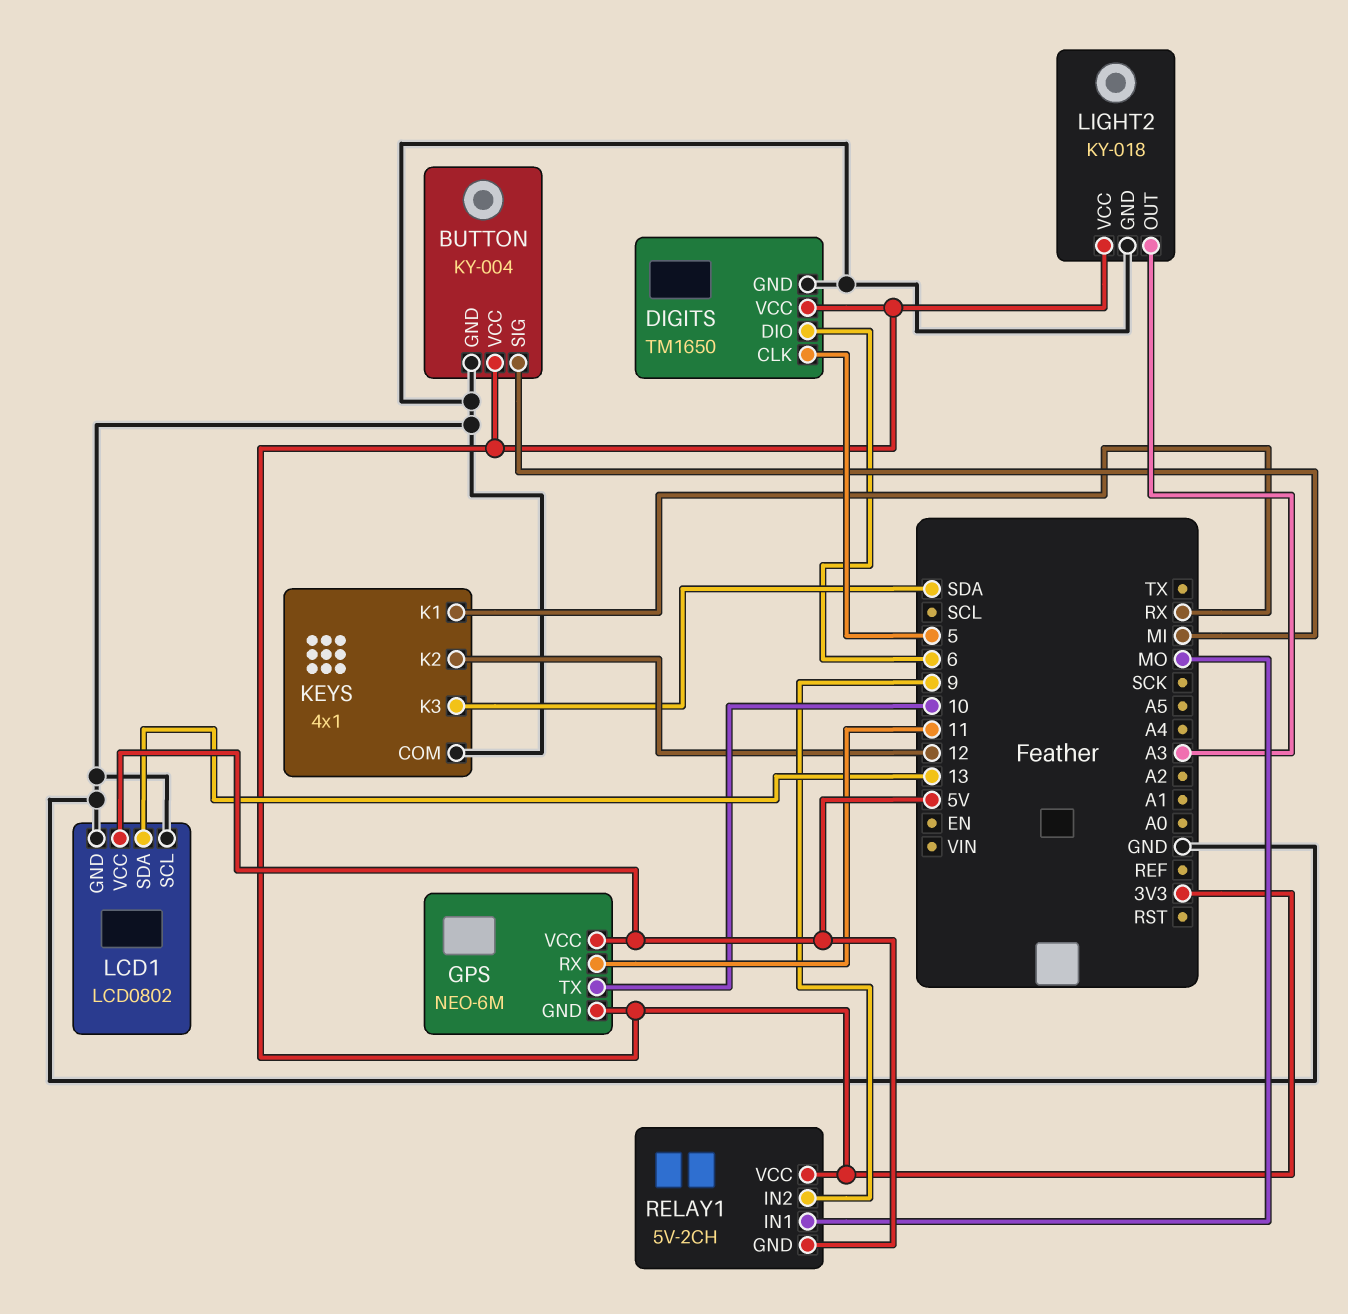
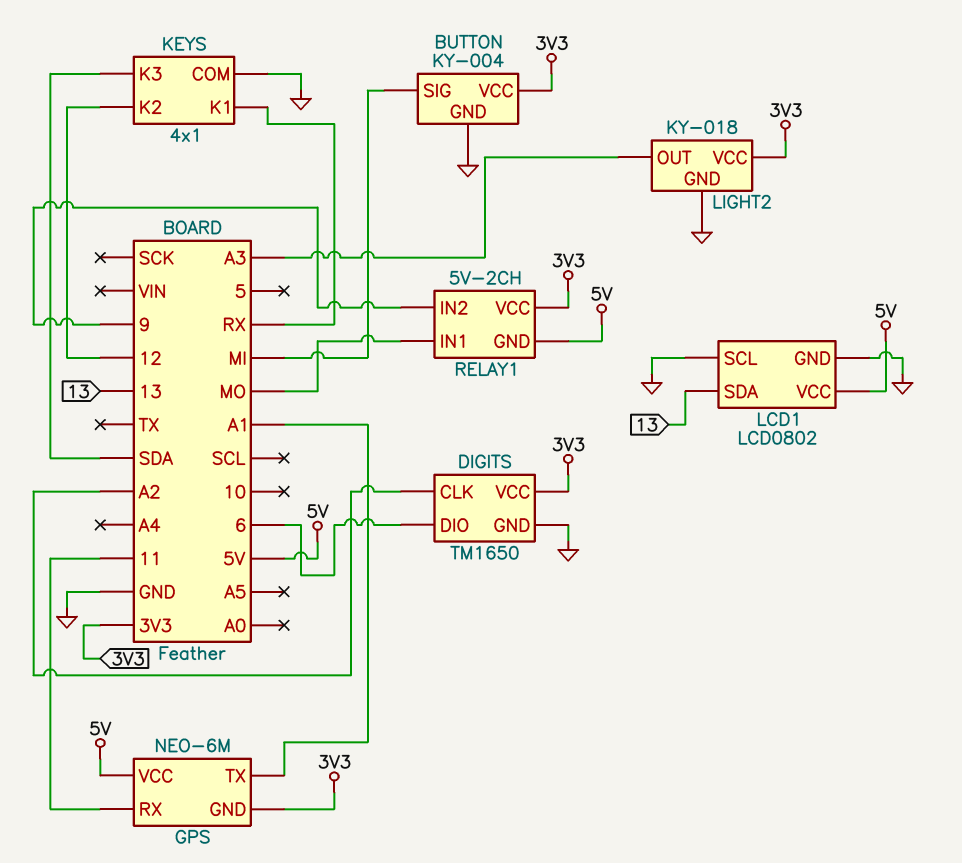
DIGITS pin CLK: 5 -> A2
GPS pin TX: 10 -> A1

